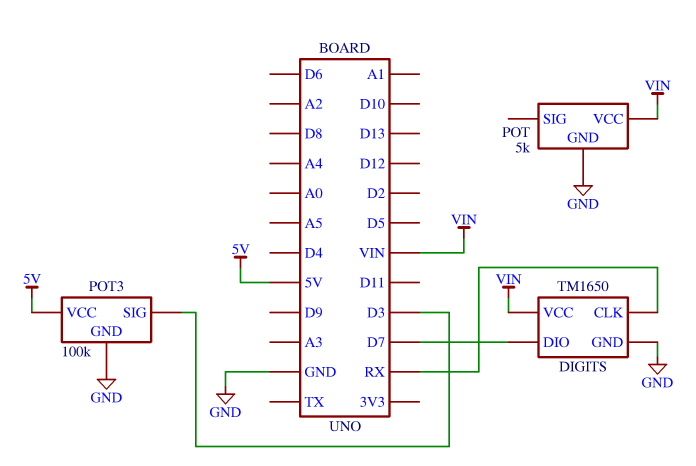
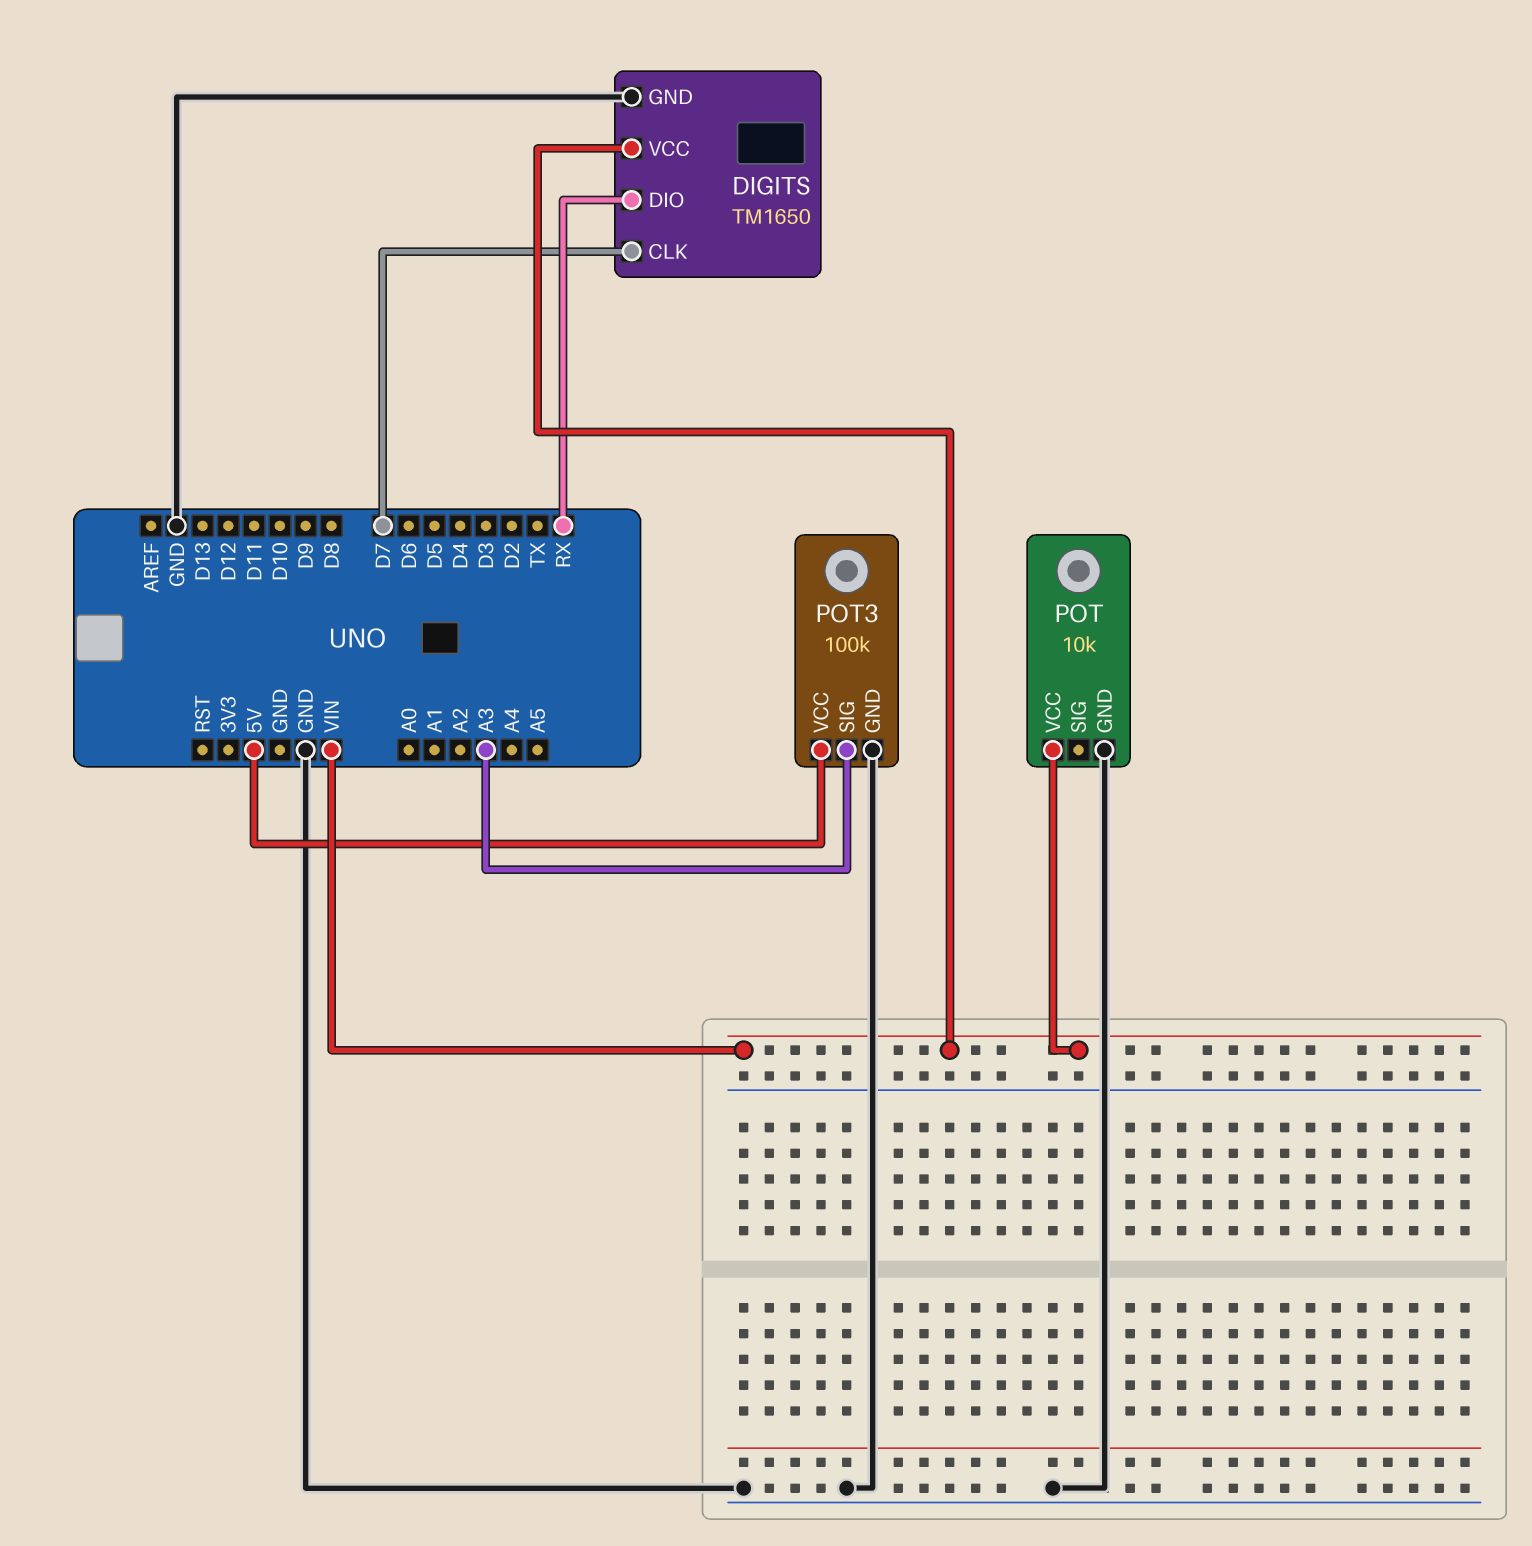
DIGITS pin CLK: RX -> D7
DIGITS pin DIO: D7 -> RX
POT: 5k -> 10k
POT3 pin SIG: D3 -> A3

